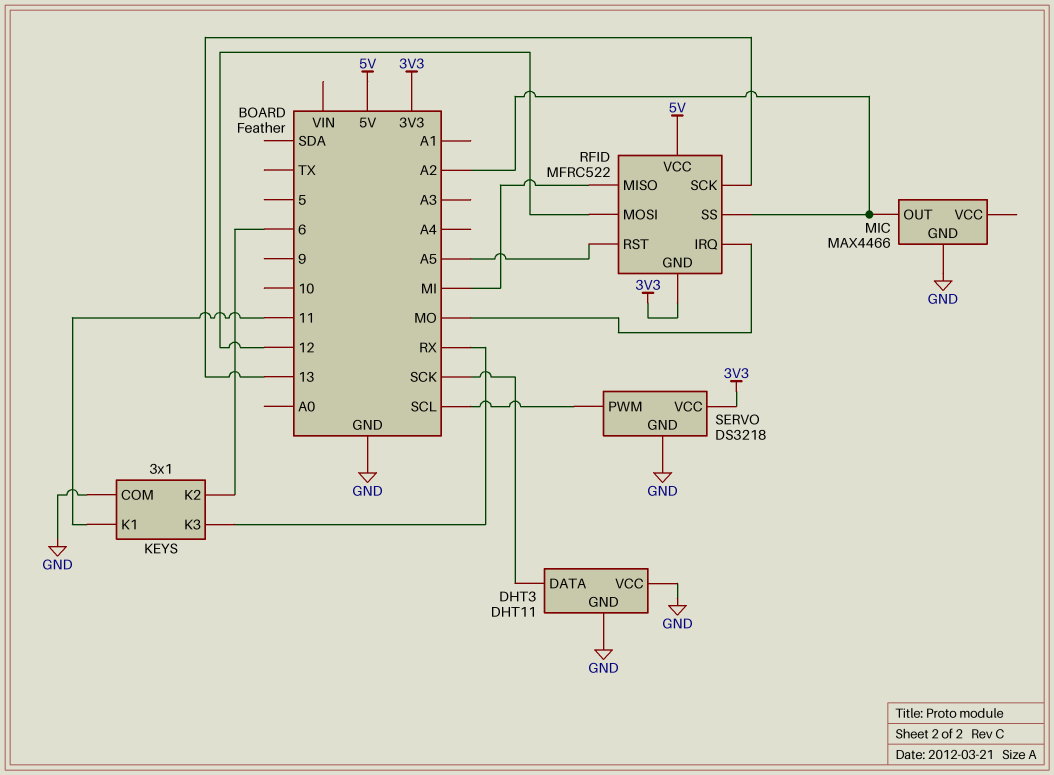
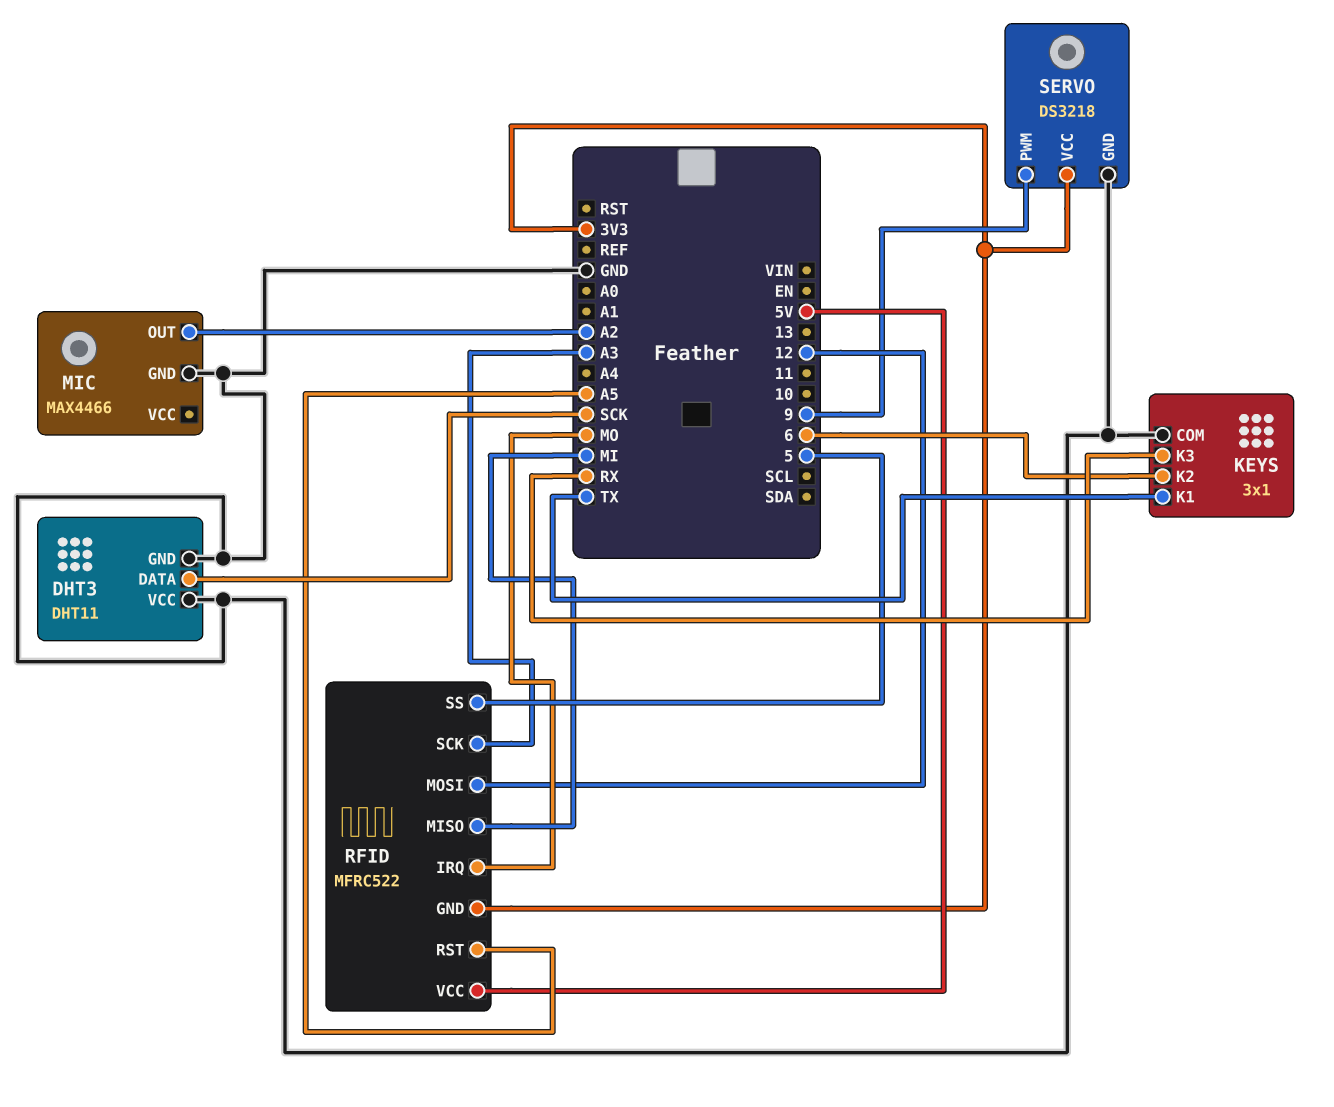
KEYS pin K1: 11 -> TX
RFID pin SCK: 13 -> A3
RFID pin SS: A2 -> 5
SERVO pin PWM: SCL -> 9

